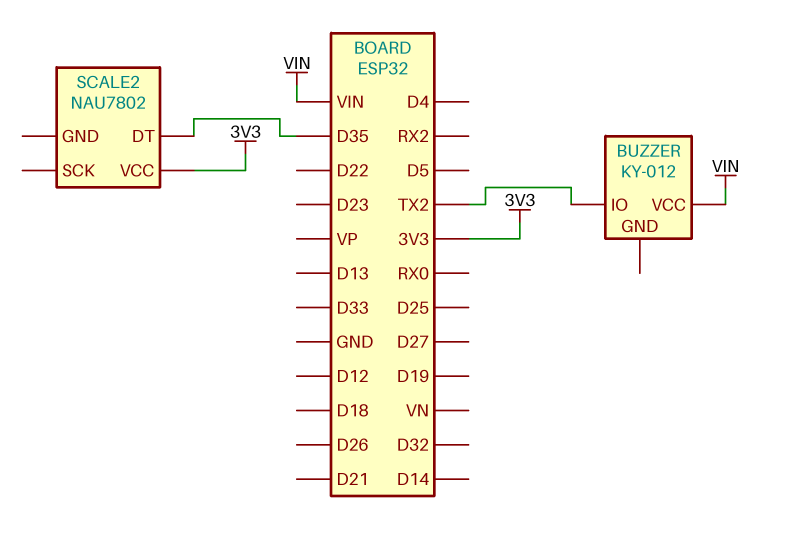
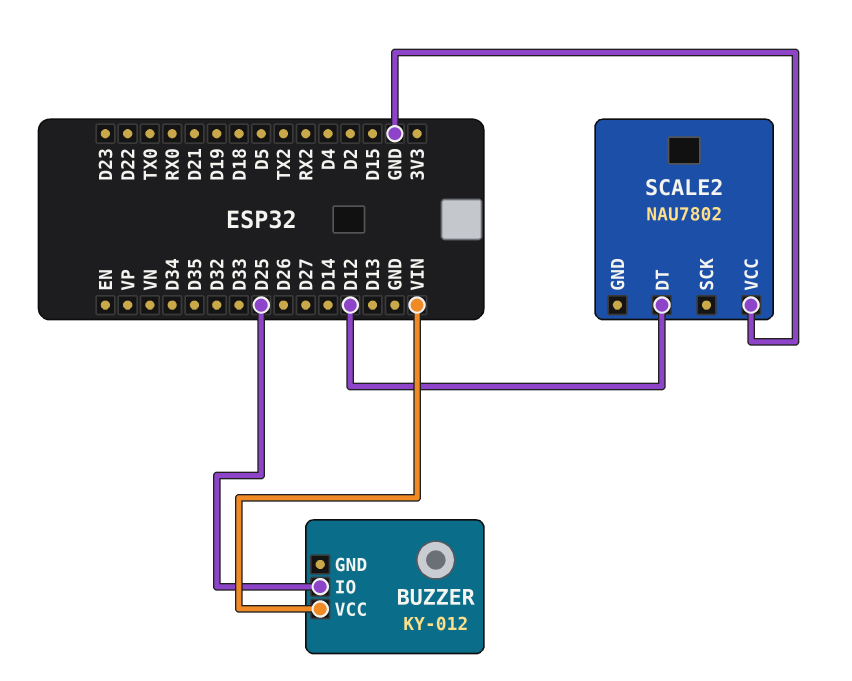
BUZZER pin IO: TX2 -> D25
SCALE2 pin DT: D35 -> D12
SCALE2 pin VCC: 3V3 -> GND

